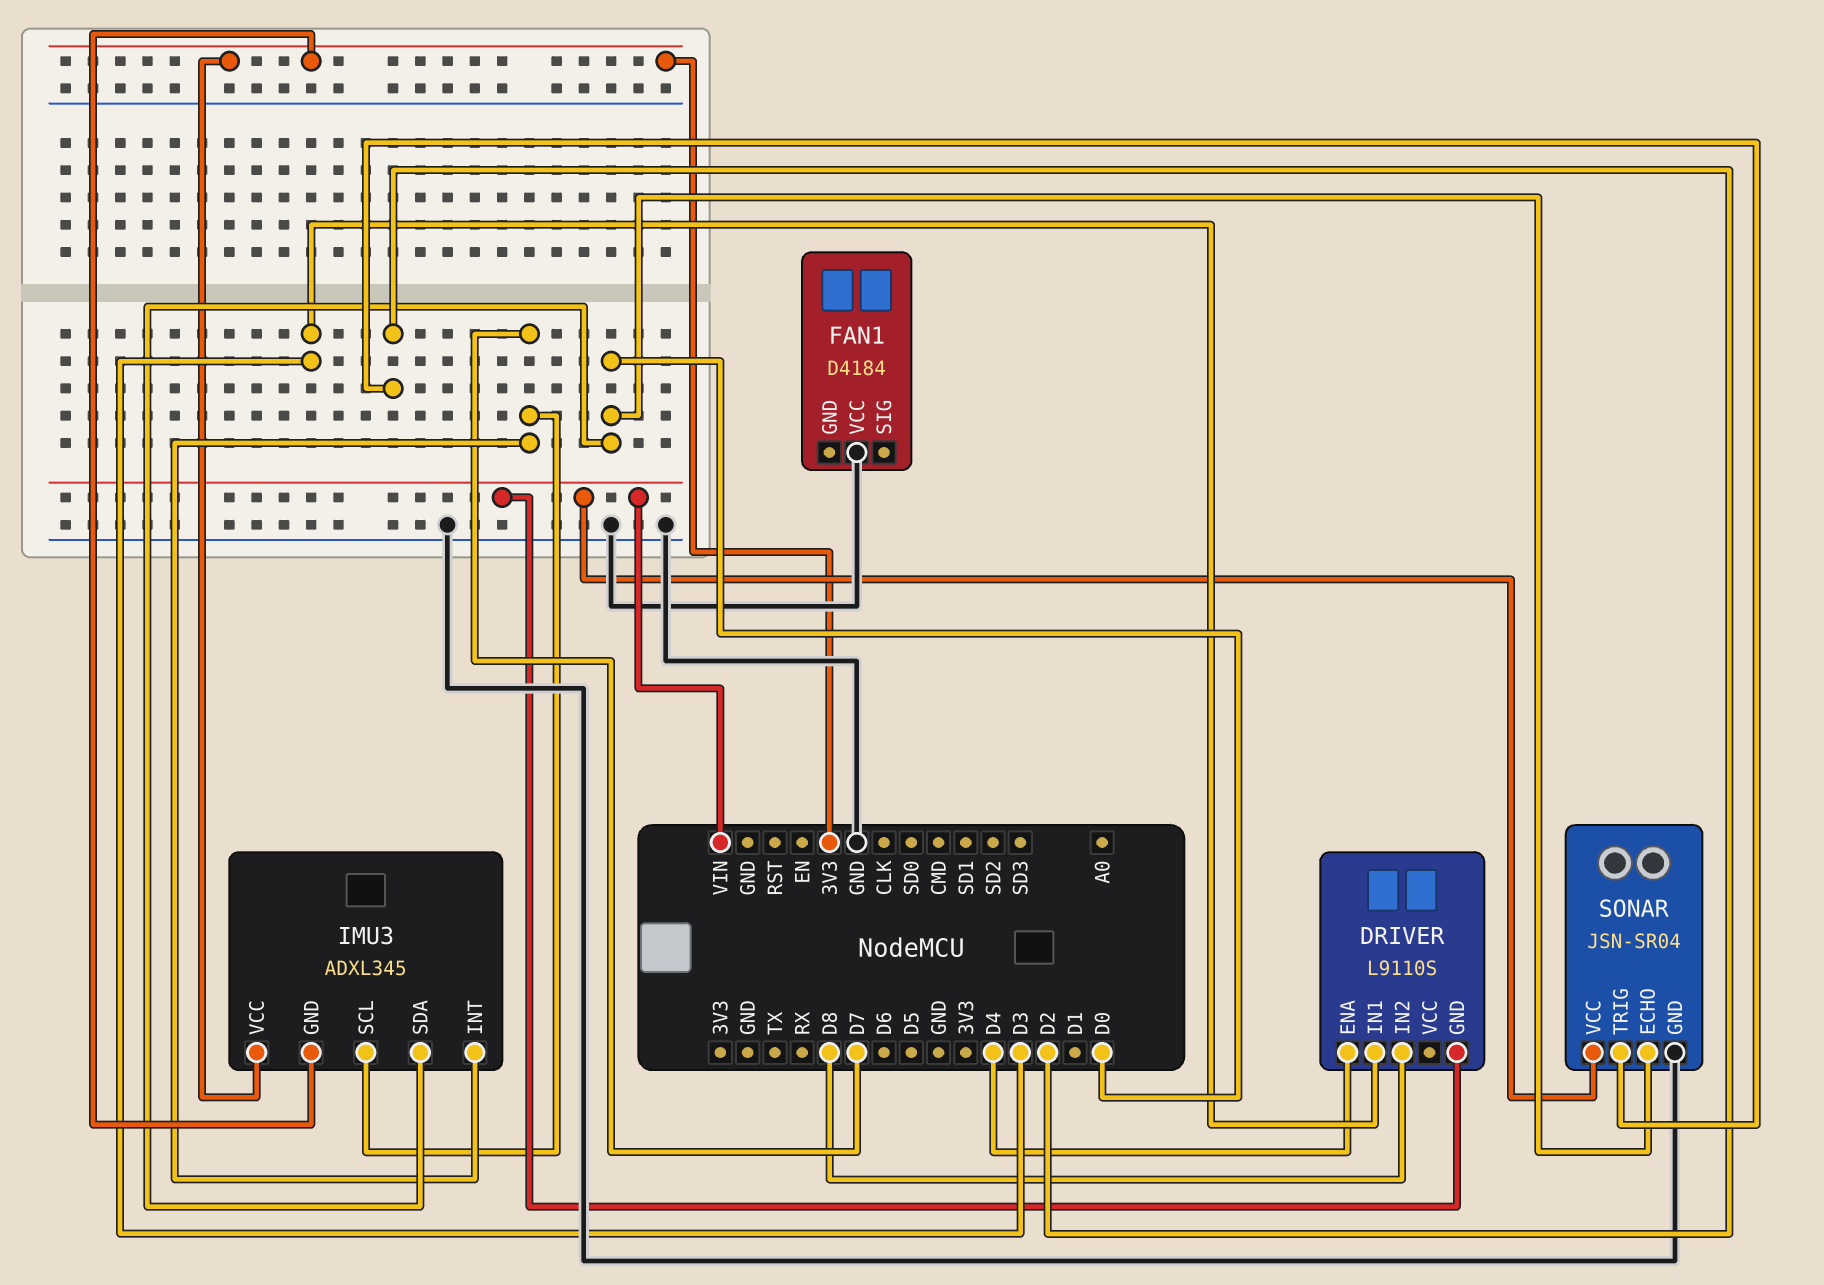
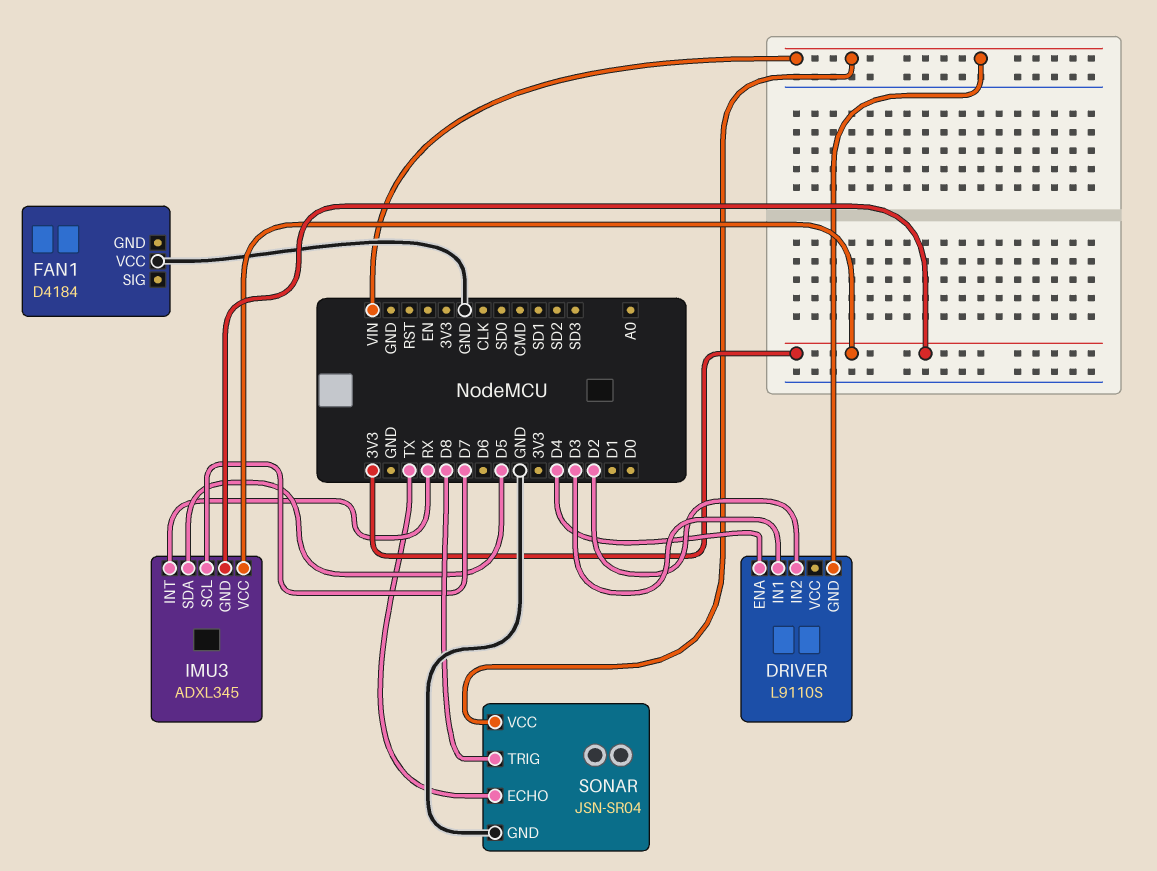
DRIVER pin IN2: D8 -> D2
IMU3 pin INT: D7 -> RX
IMU3 pin SDA: D0 -> D5
SONAR pin ECHO: D0 -> TX
SONAR pin TRIG: D2 -> D8

